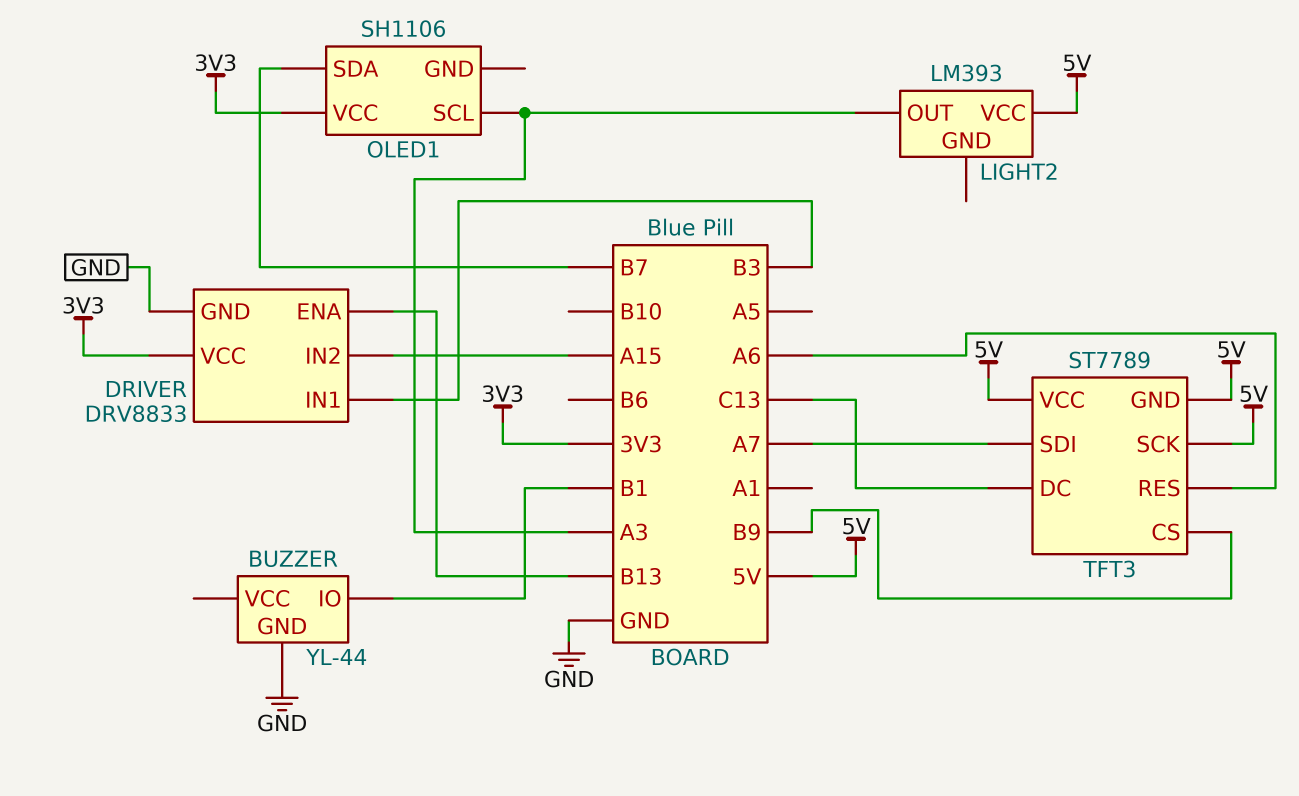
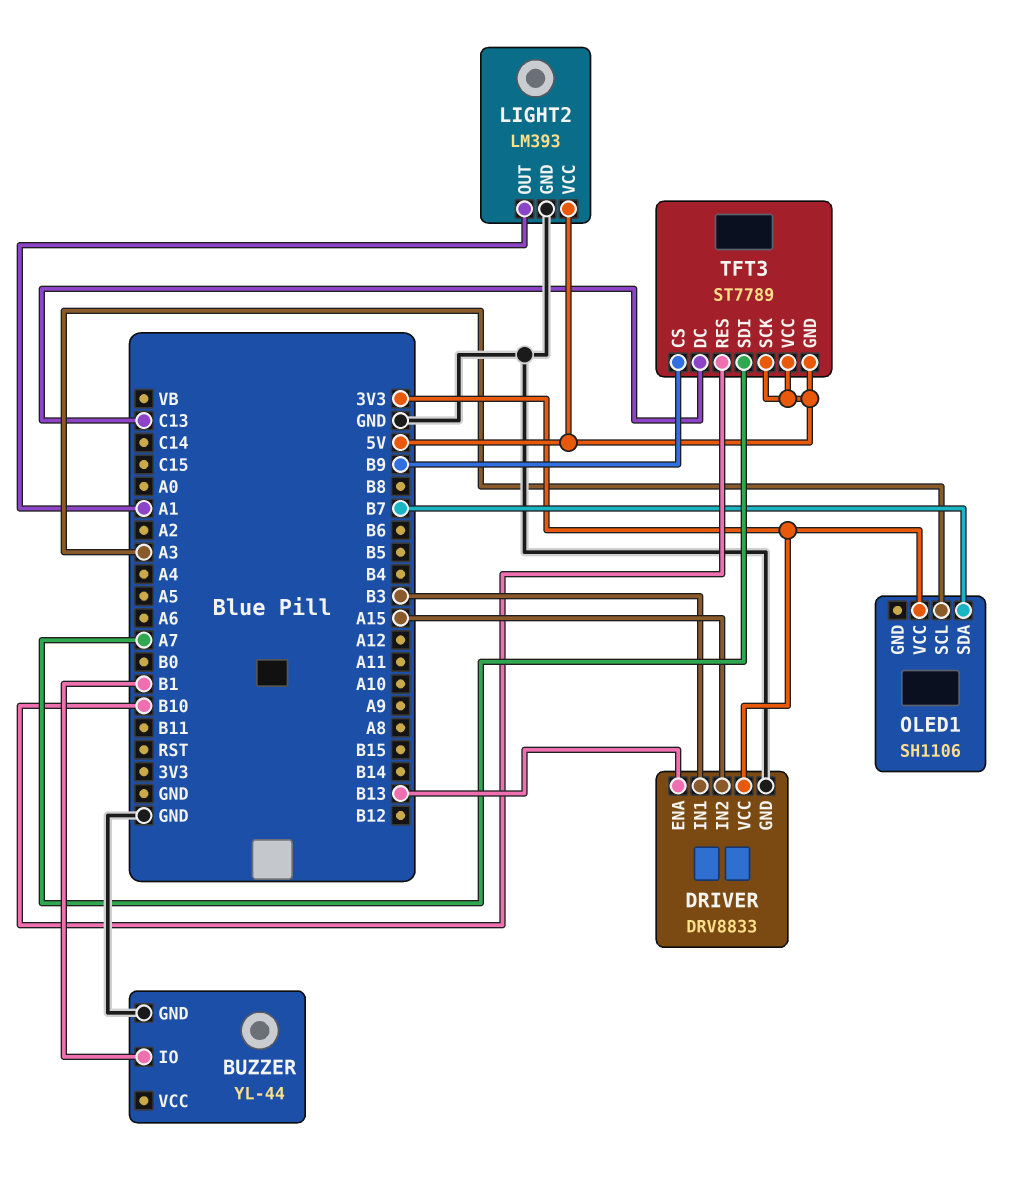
LIGHT2 pin GND: none -> GND
LIGHT2 pin OUT: A3 -> A1
TFT3 pin RES: A6 -> B10

